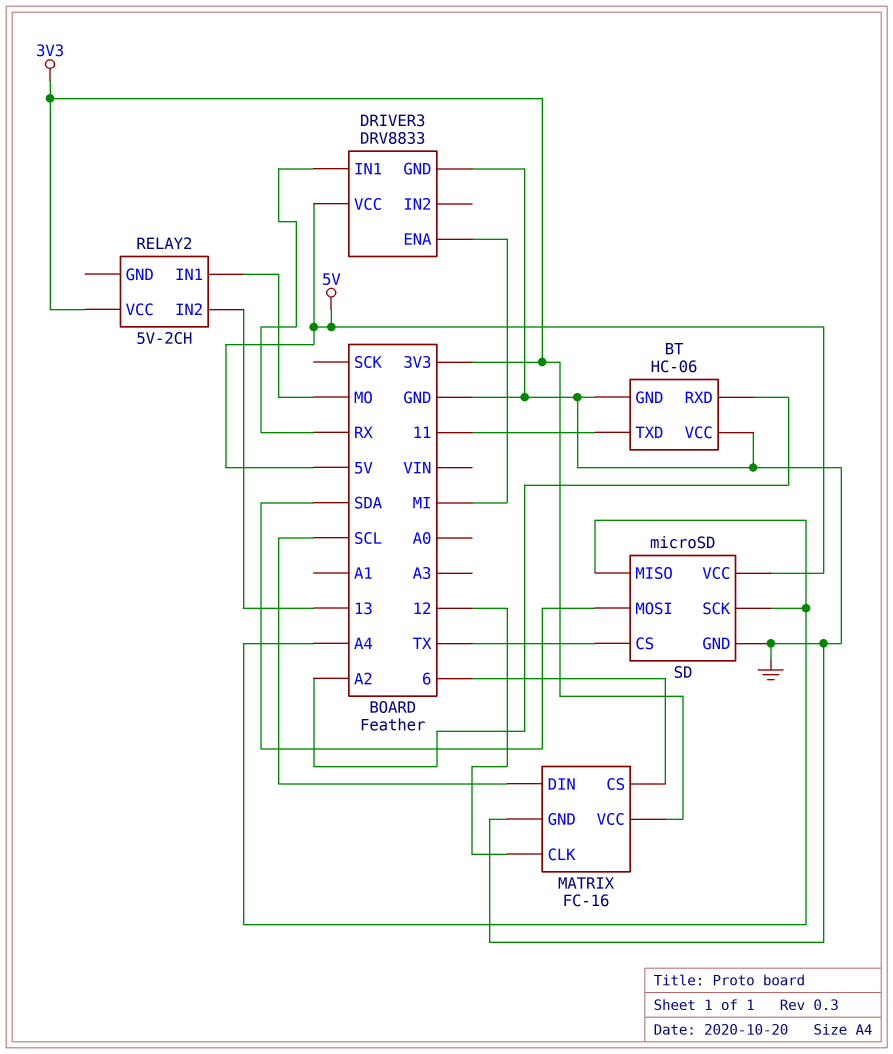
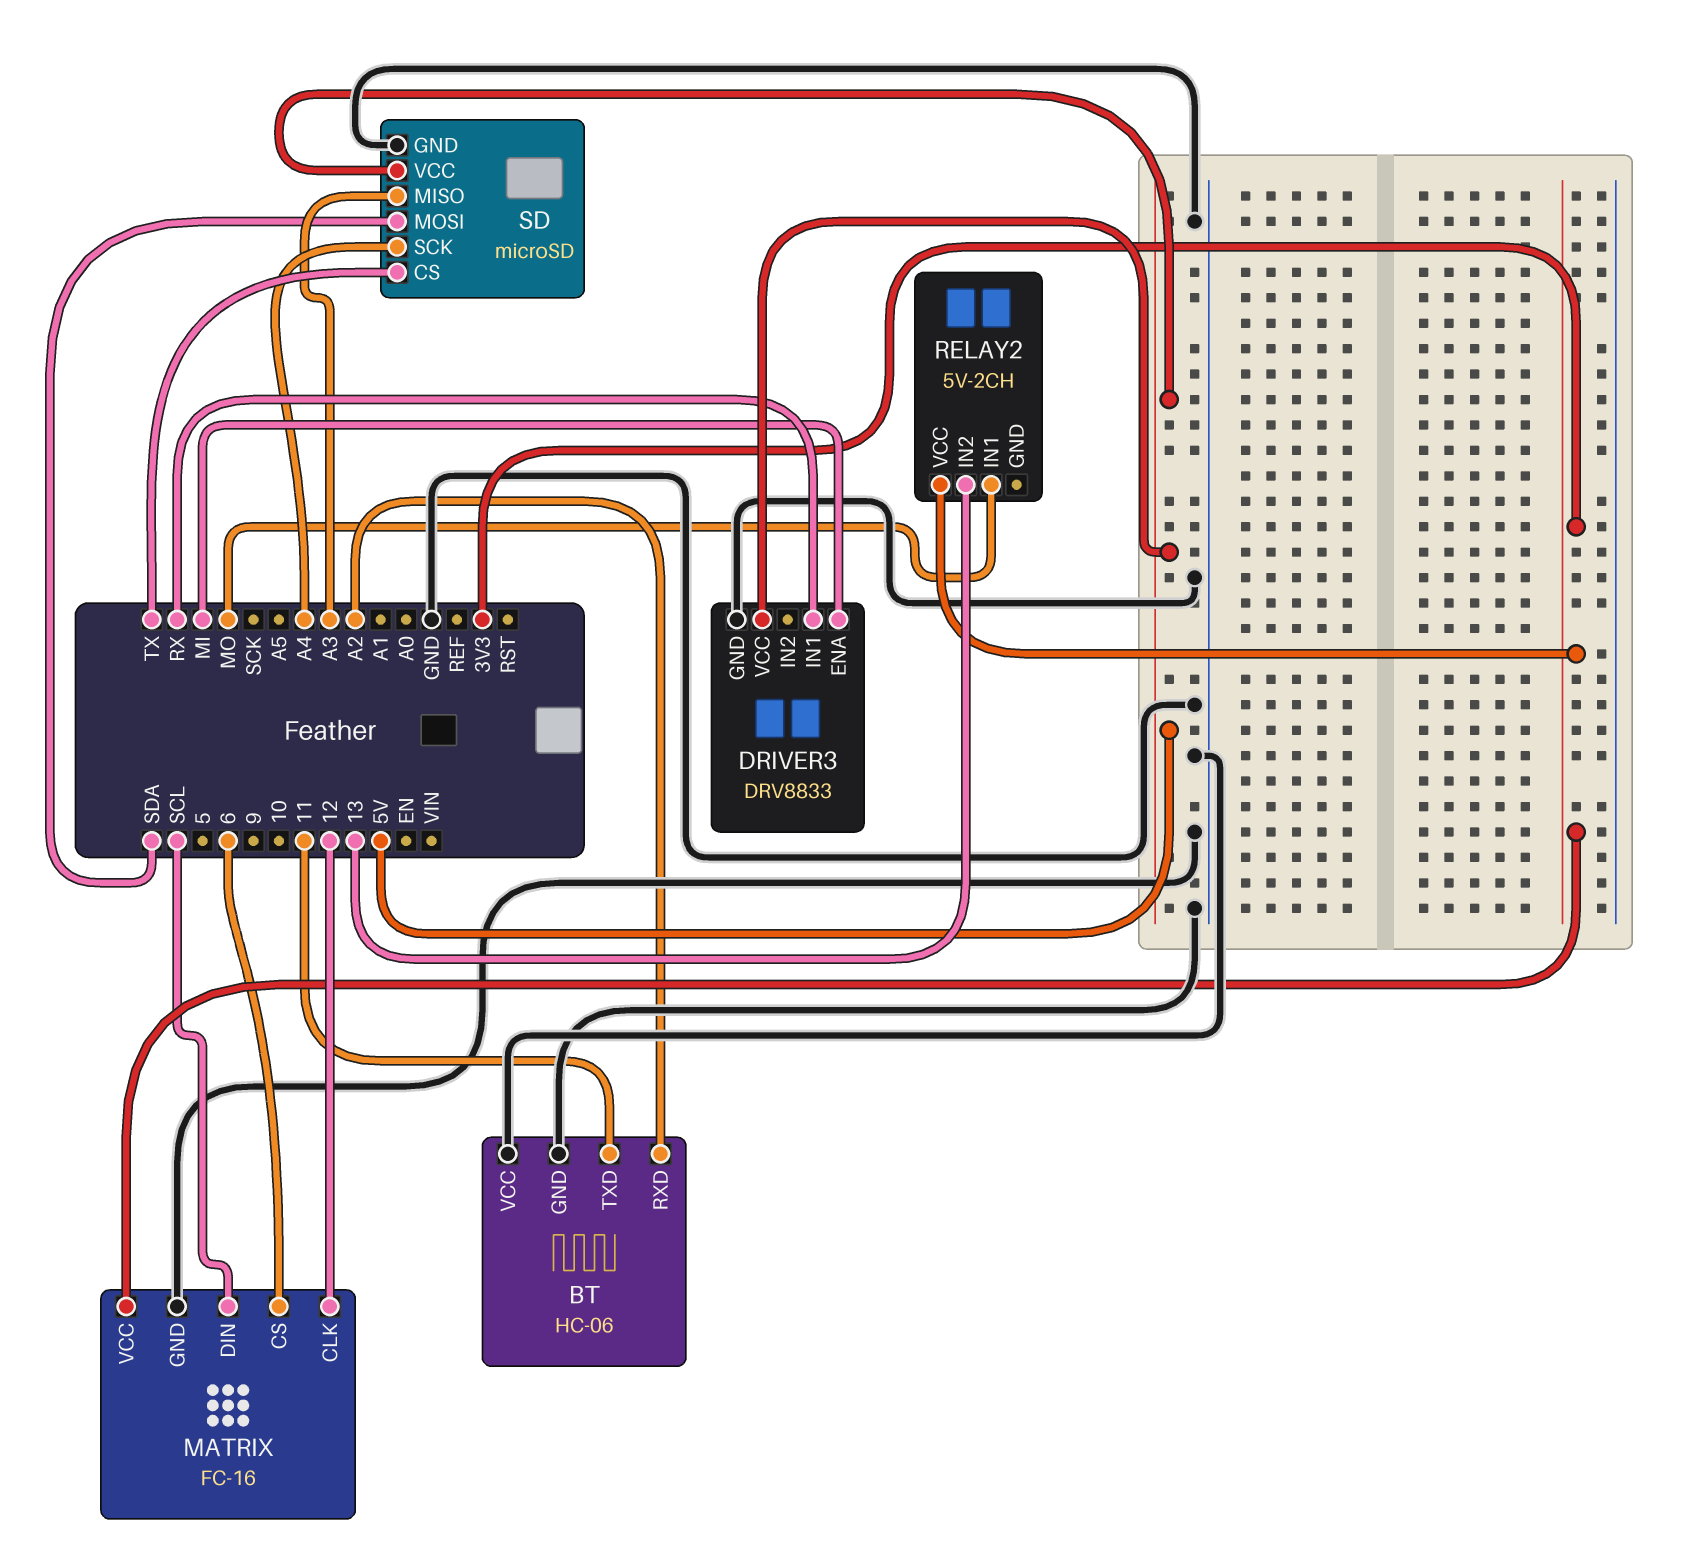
SD pin MISO: A4 -> A3

